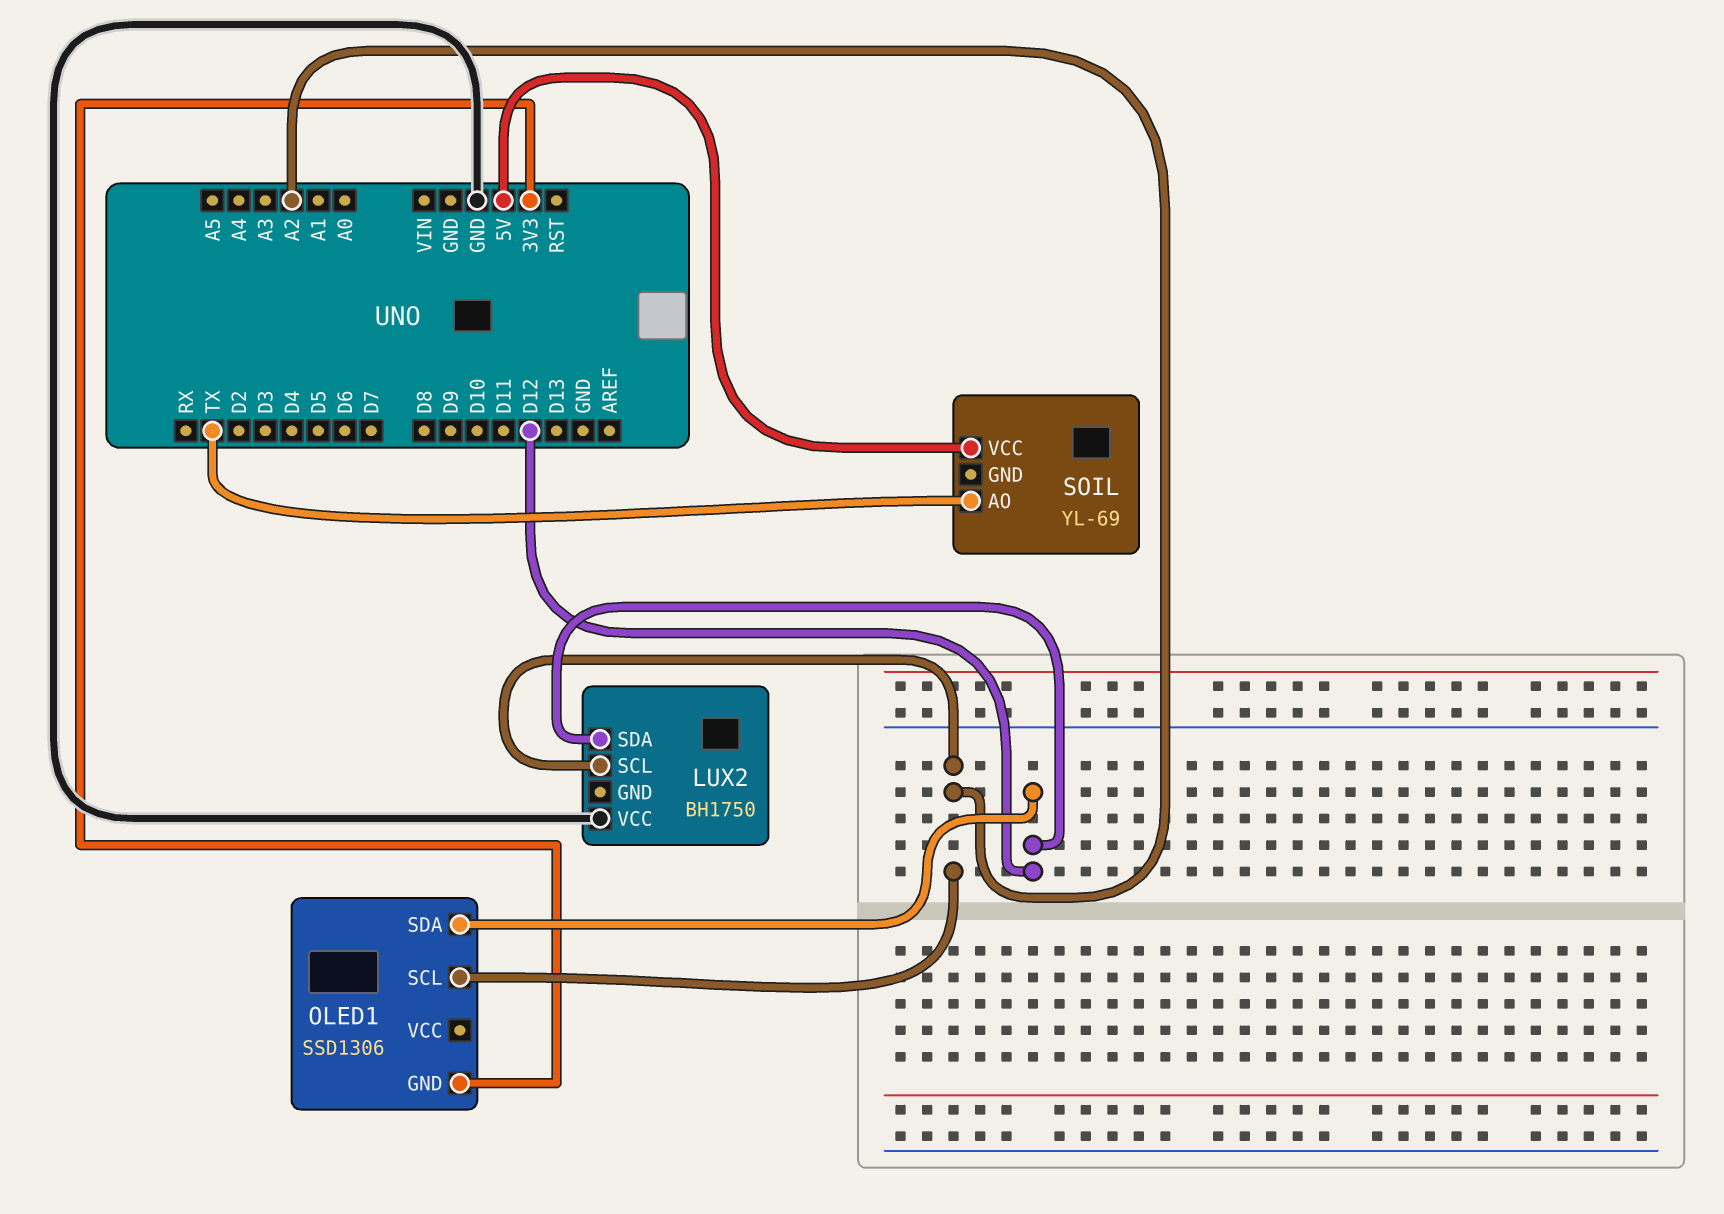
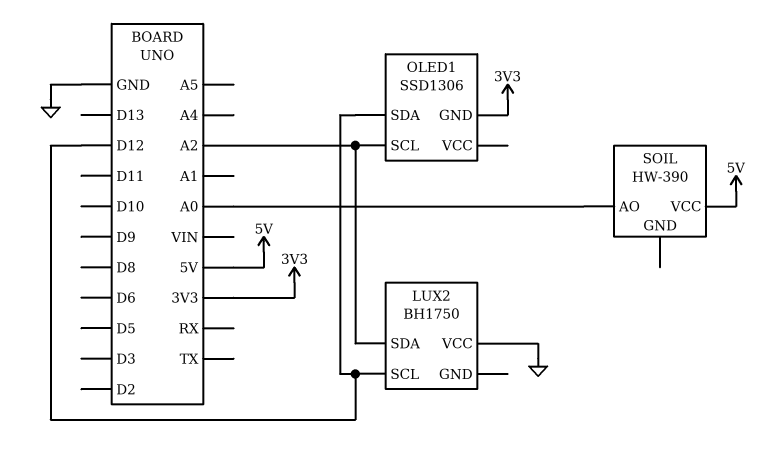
LUX2 pin SCL: A2 -> D12
LUX2 pin SDA: D12 -> A2
SOIL: YL-69 -> HW-390
SOIL pin AO: TX -> A0

